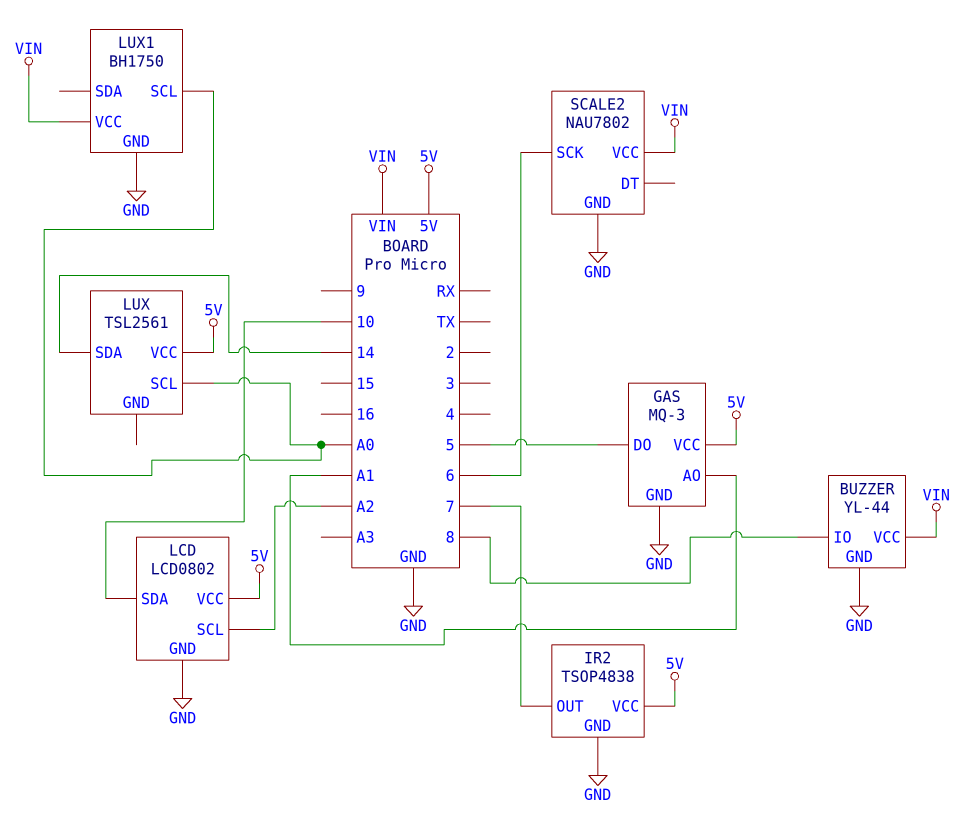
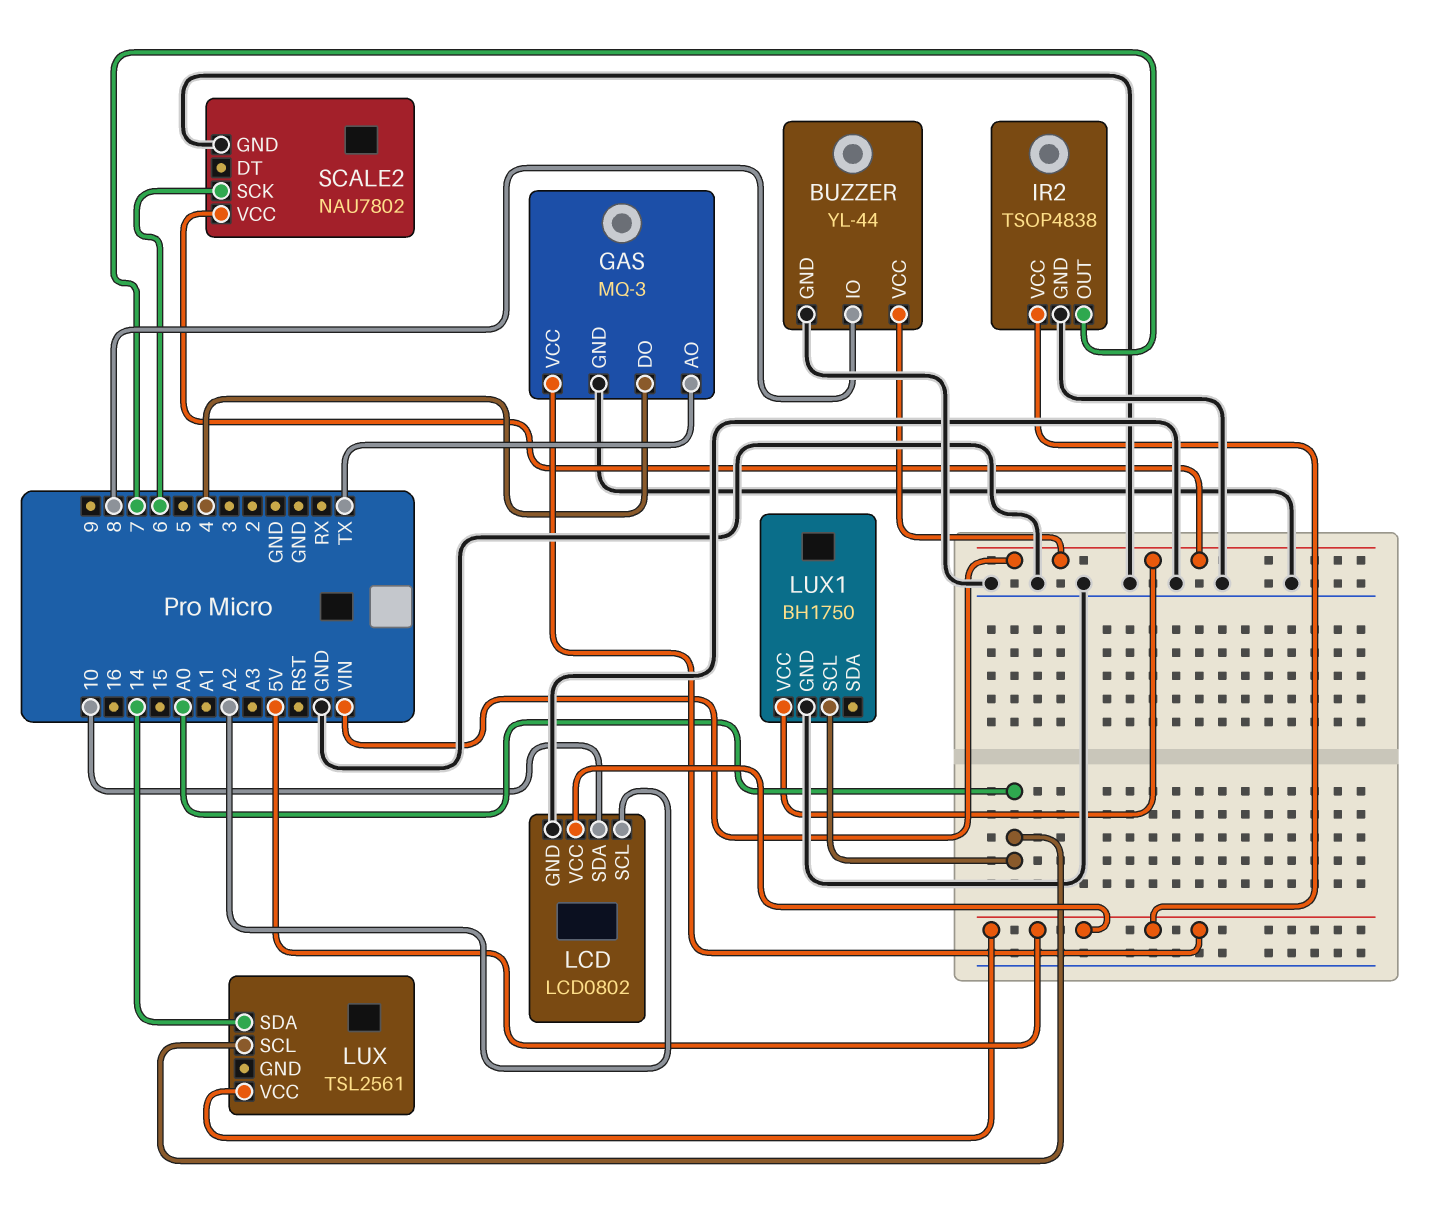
GAS pin AO: A1 -> TX
GAS pin DO: 5 -> 4

